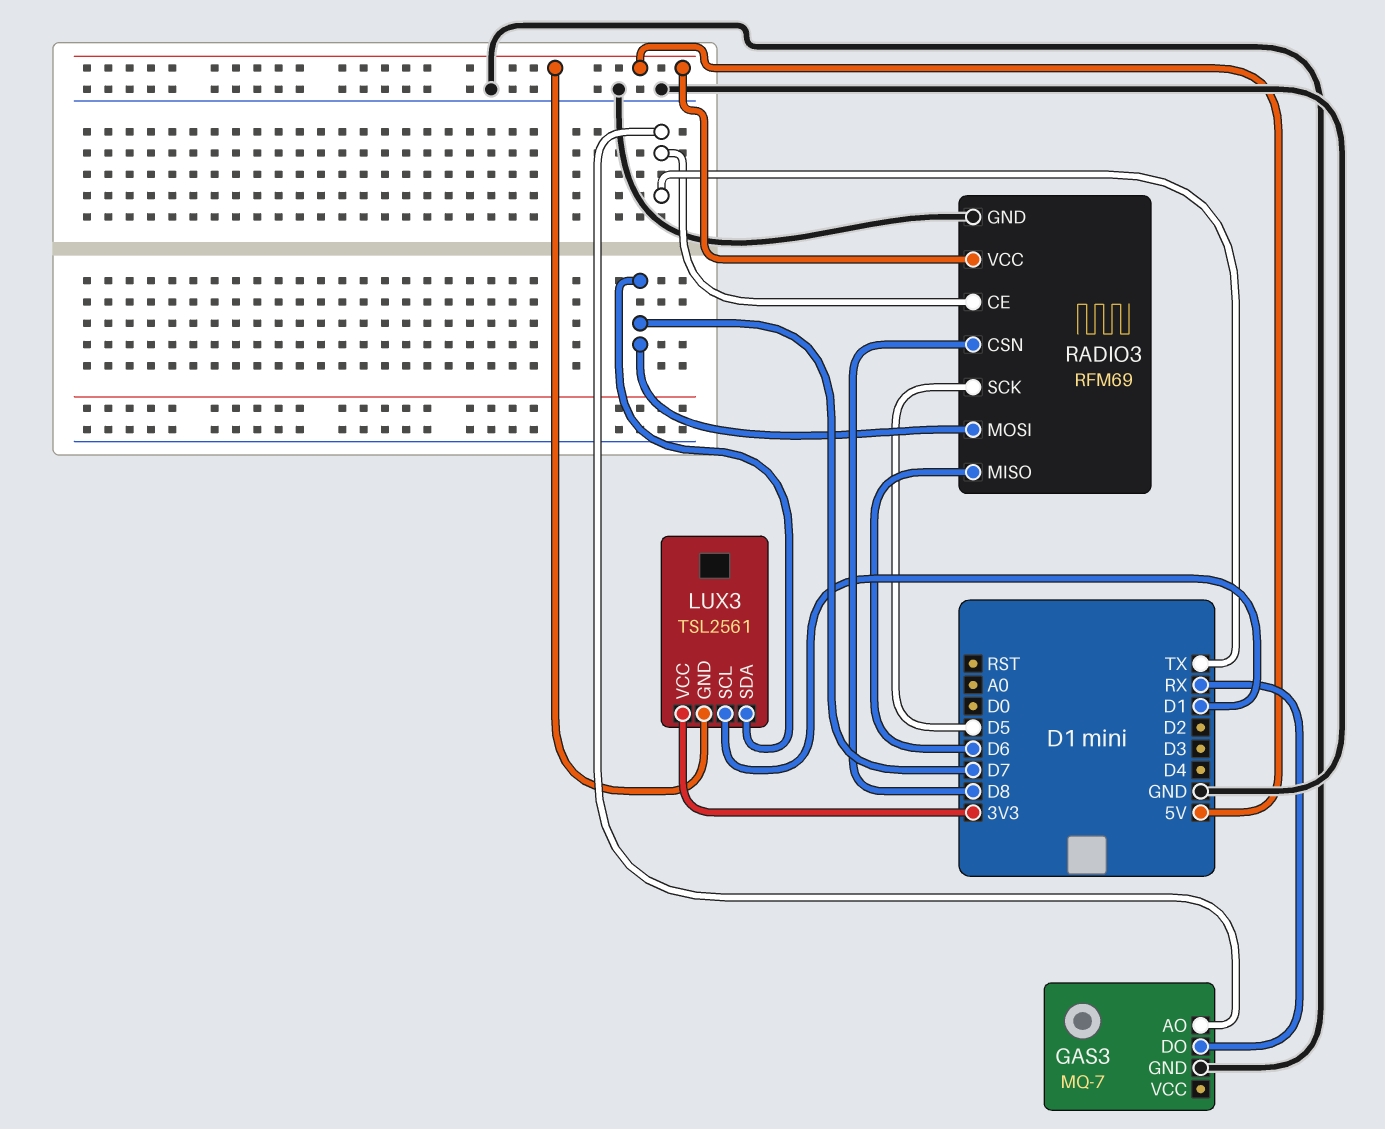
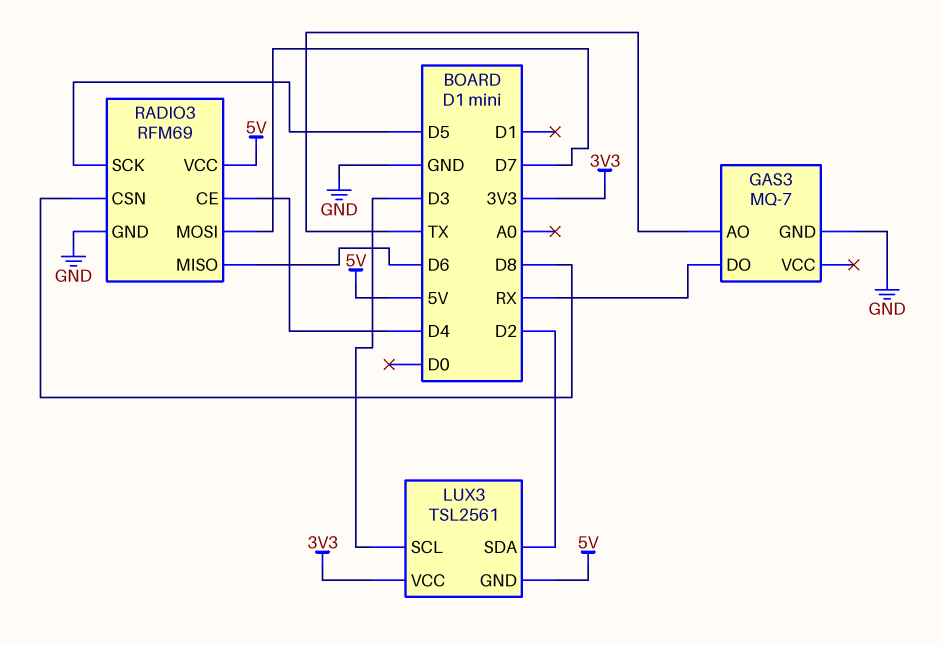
LUX3 pin SCL: D1 -> D3
LUX3 pin SDA: D7 -> D2
RADIO3 pin CE: TX -> D4

